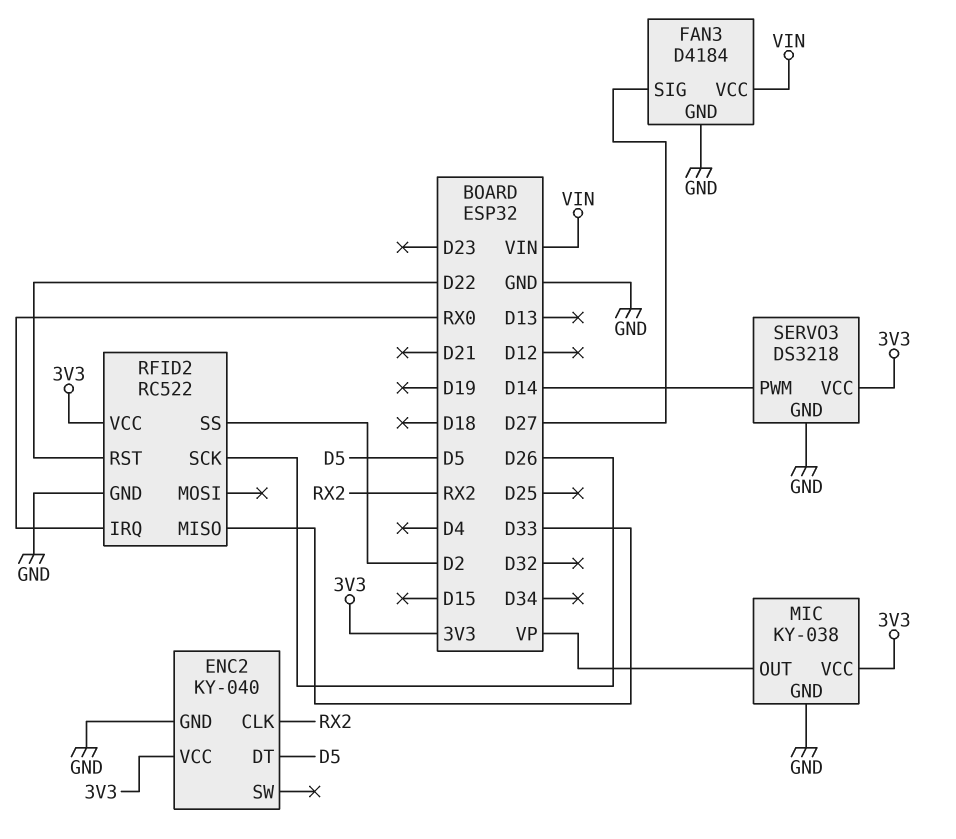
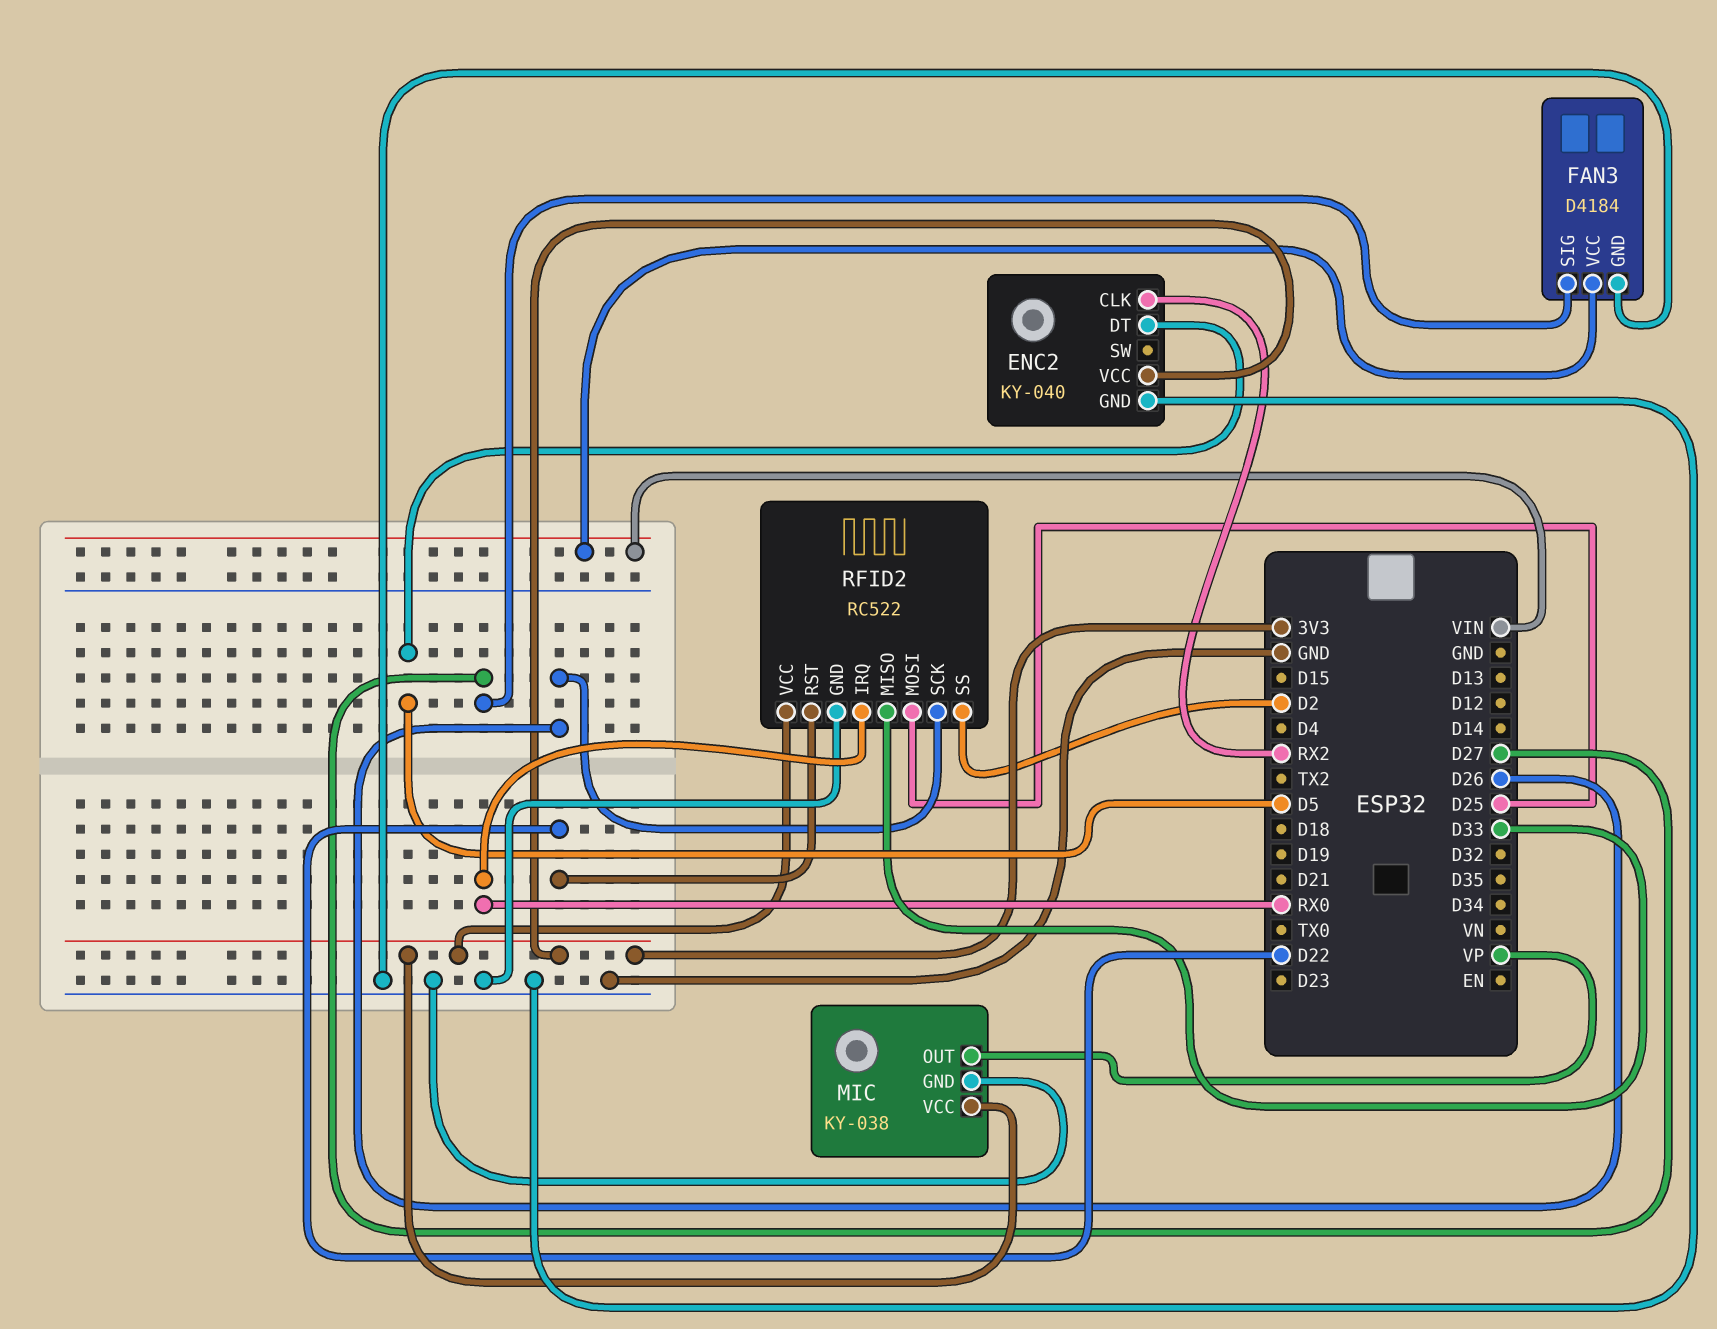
RFID2 pin MOSI: none -> D25
SERVO3: DS3218 -> none
SERVO3 pin GND: GND -> none
SERVO3 pin PWM: D14 -> none
SERVO3 pin VCC: 3V3 -> none

